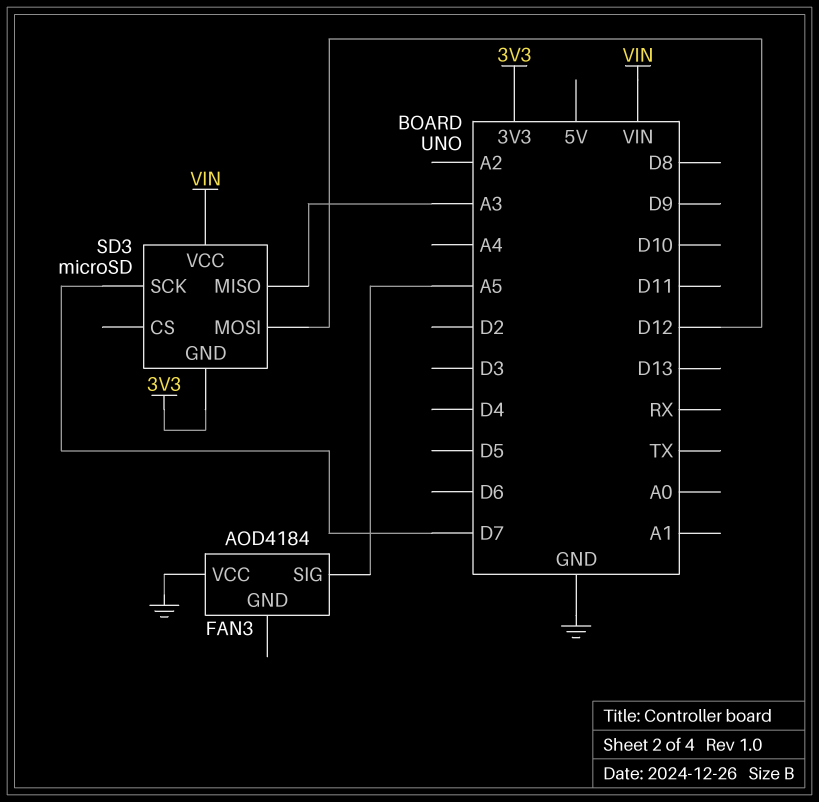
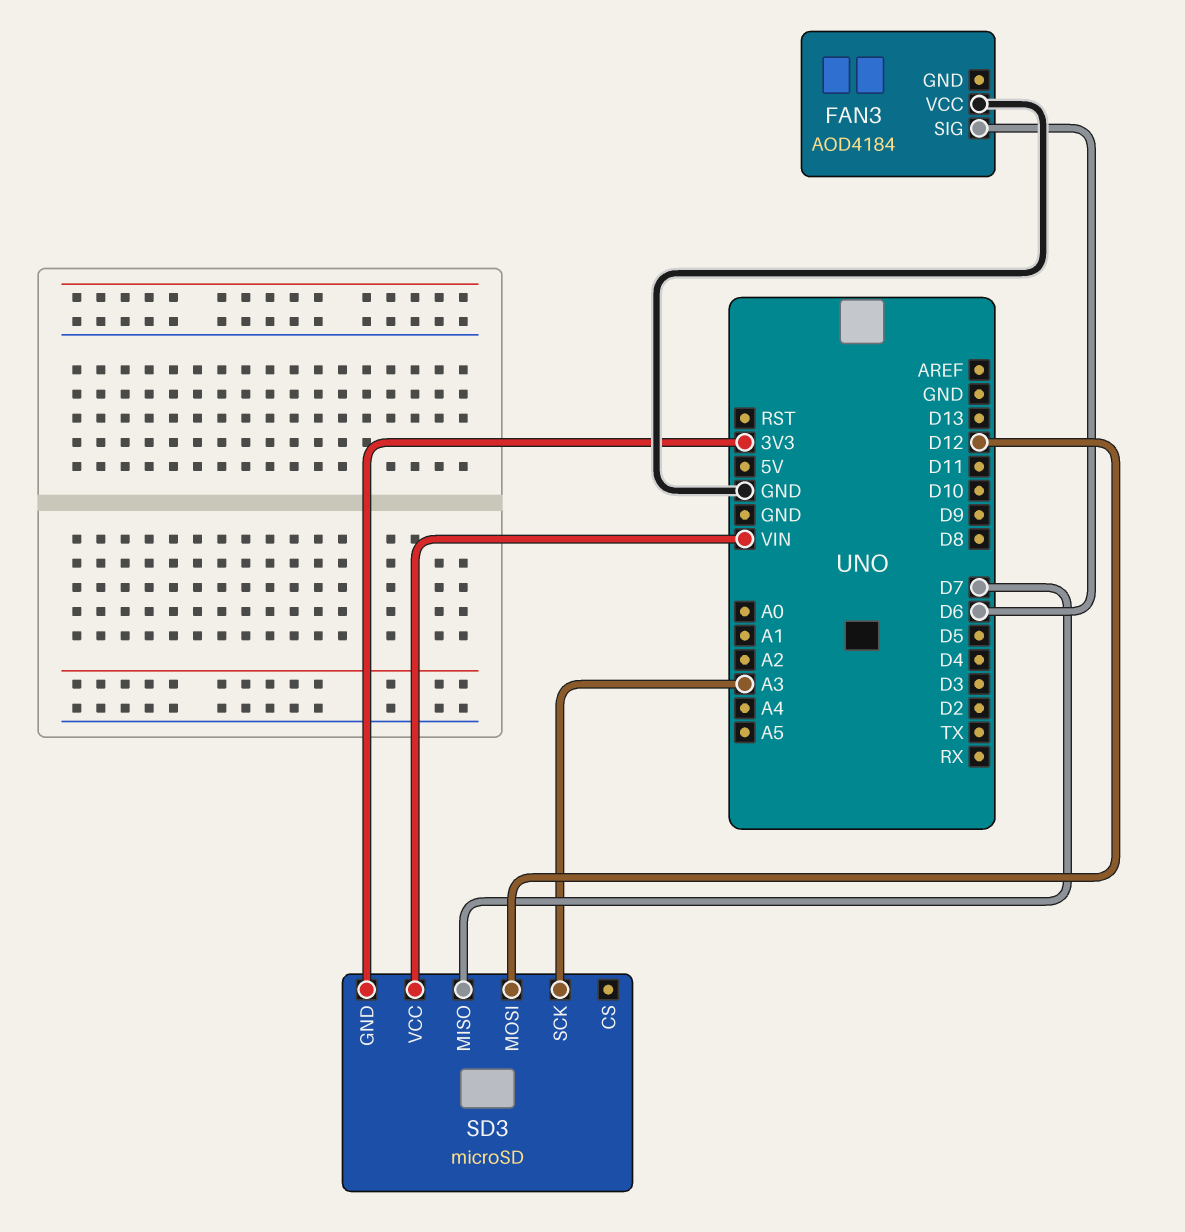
FAN3 pin SIG: A5 -> D6
SD3 pin MISO: A3 -> D7
SD3 pin SCK: D7 -> A3

